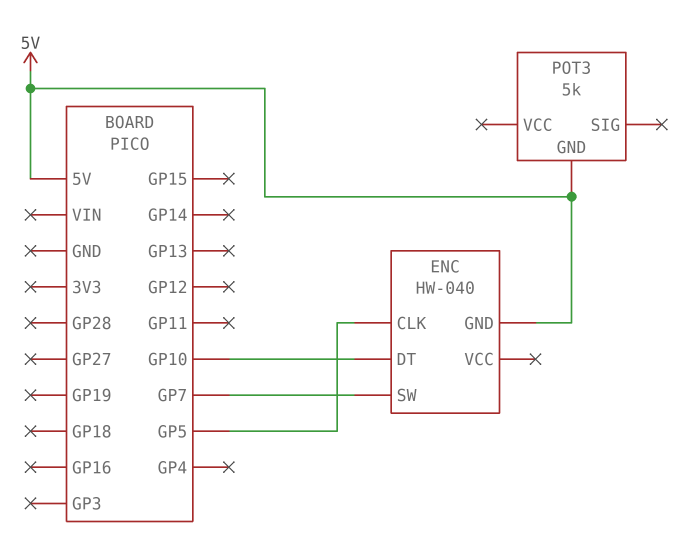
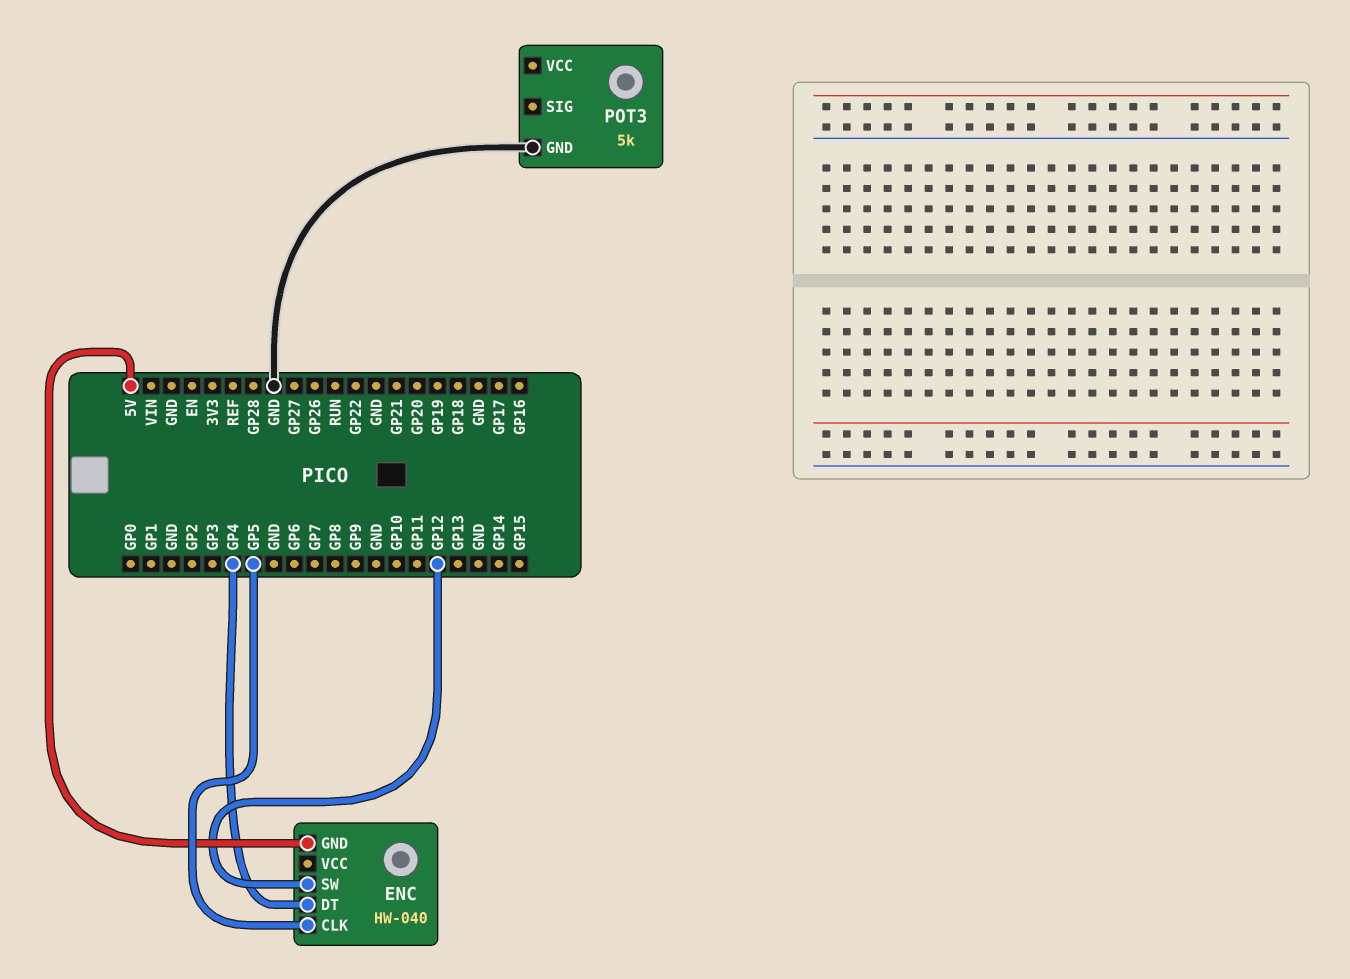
ENC pin DT: GP10 -> GP4
ENC pin SW: GP7 -> GP12
POT3 pin GND: 5V -> GND

